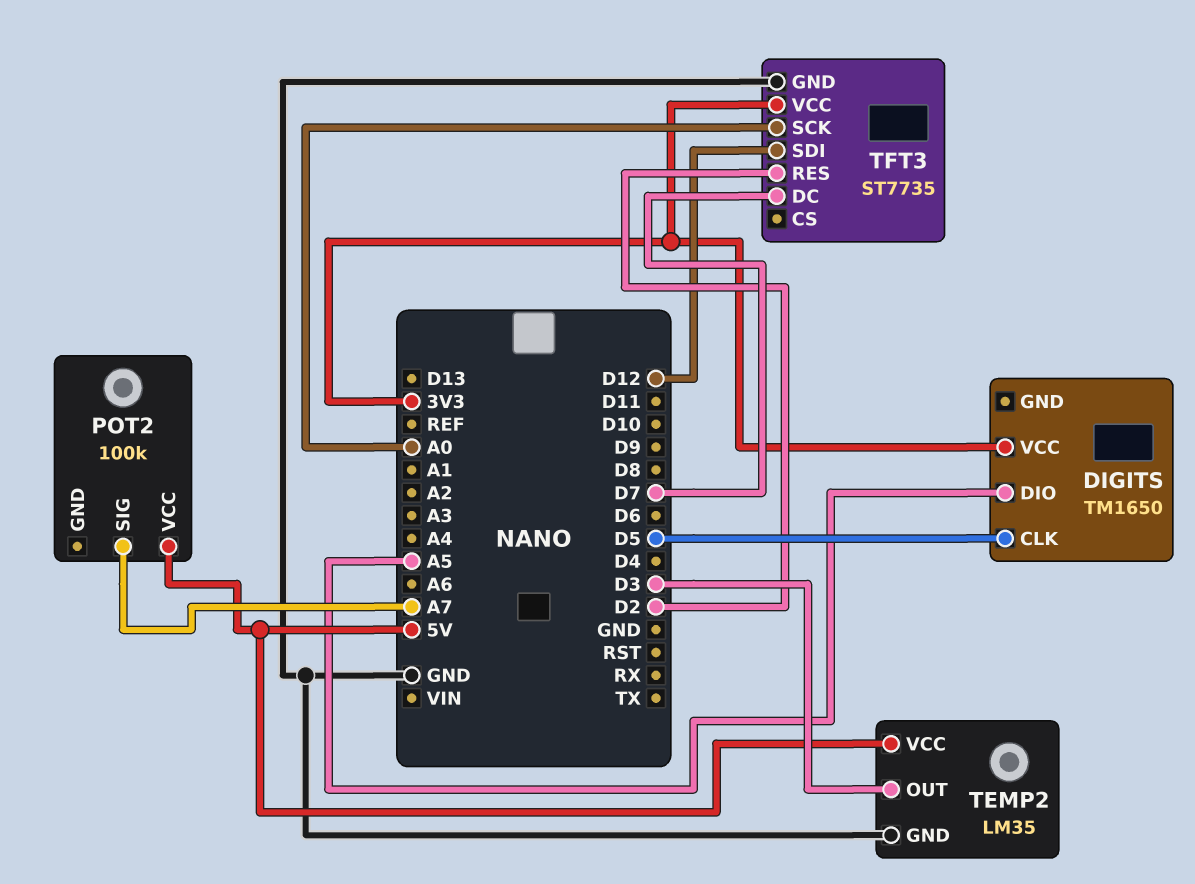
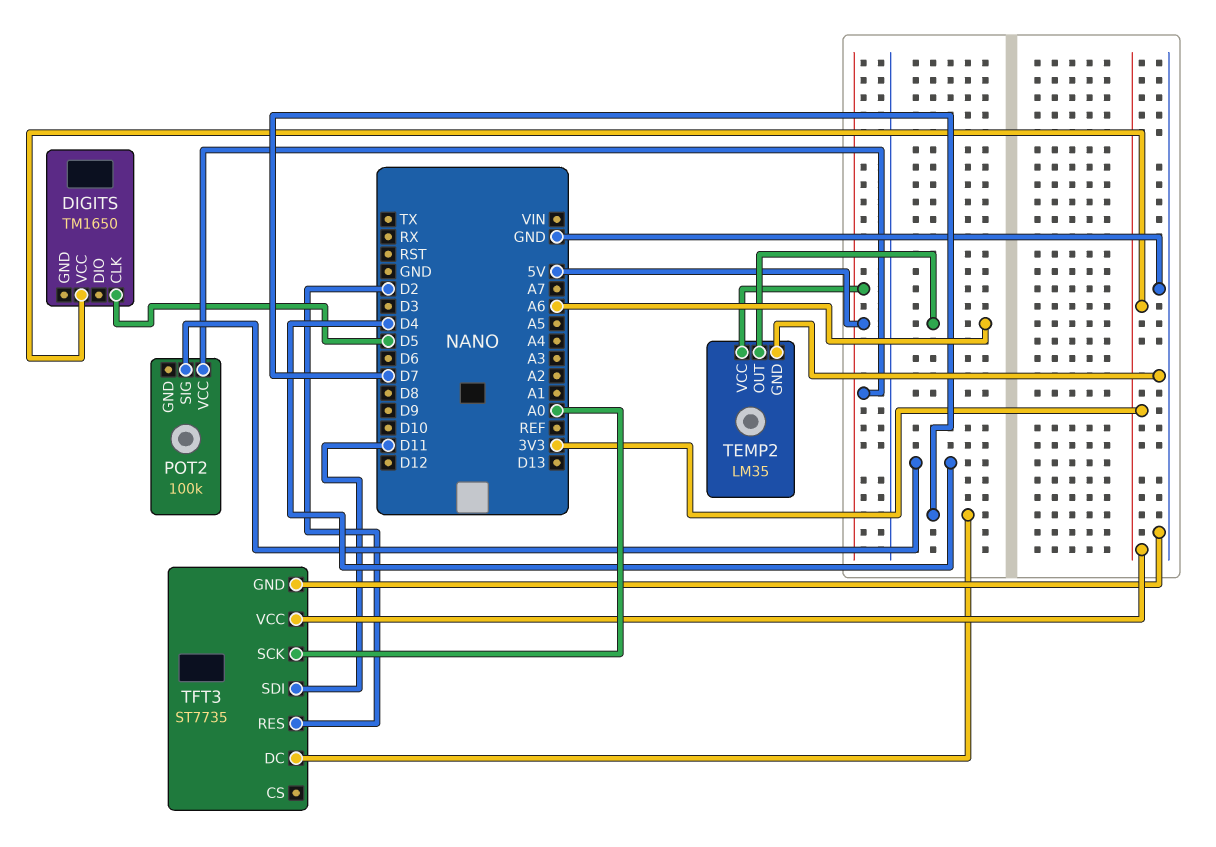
DIGITS pin DIO: A5 -> none
POT2 pin SIG: A7 -> D4
TEMP2 pin OUT: D3 -> A6
TFT3 pin SDI: D12 -> D11

